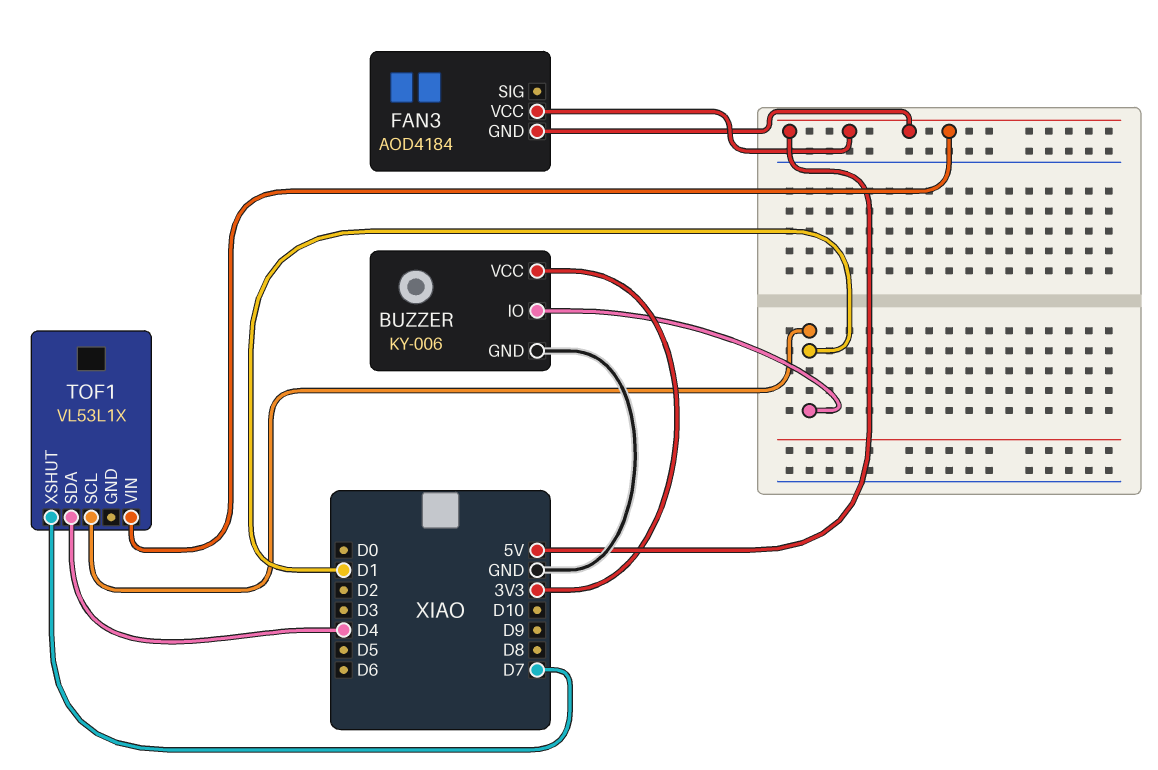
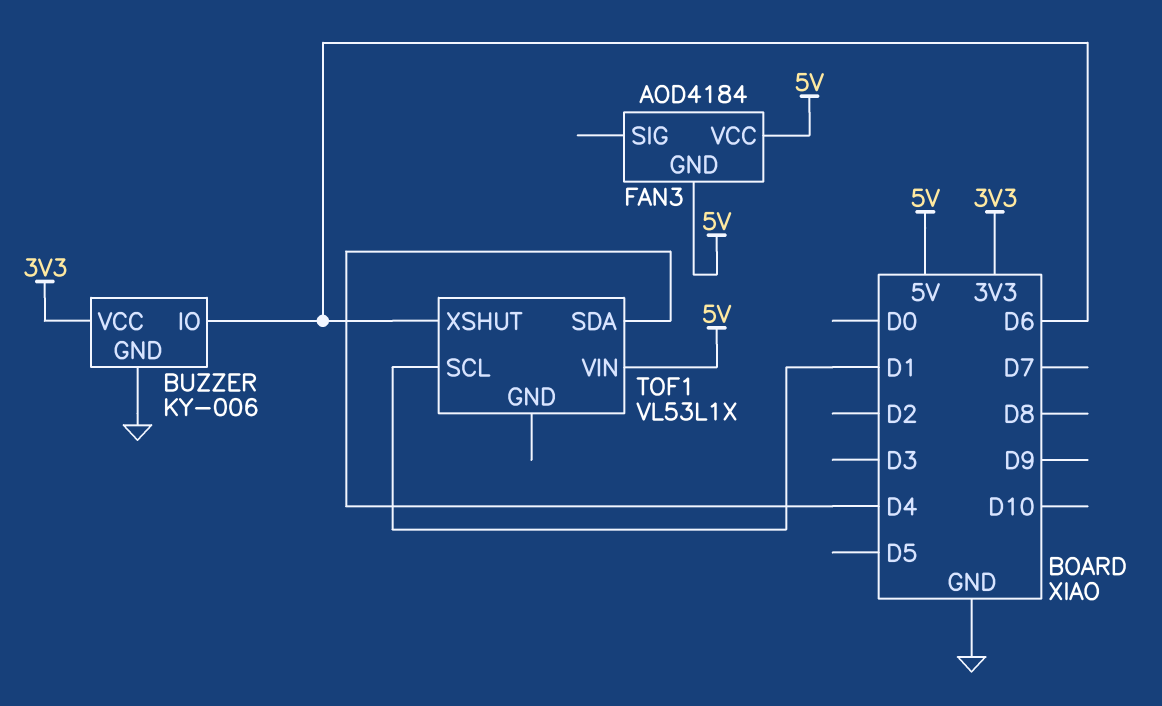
BUZZER pin IO: D1 -> D6
TOF1 pin XSHUT: D7 -> D6

